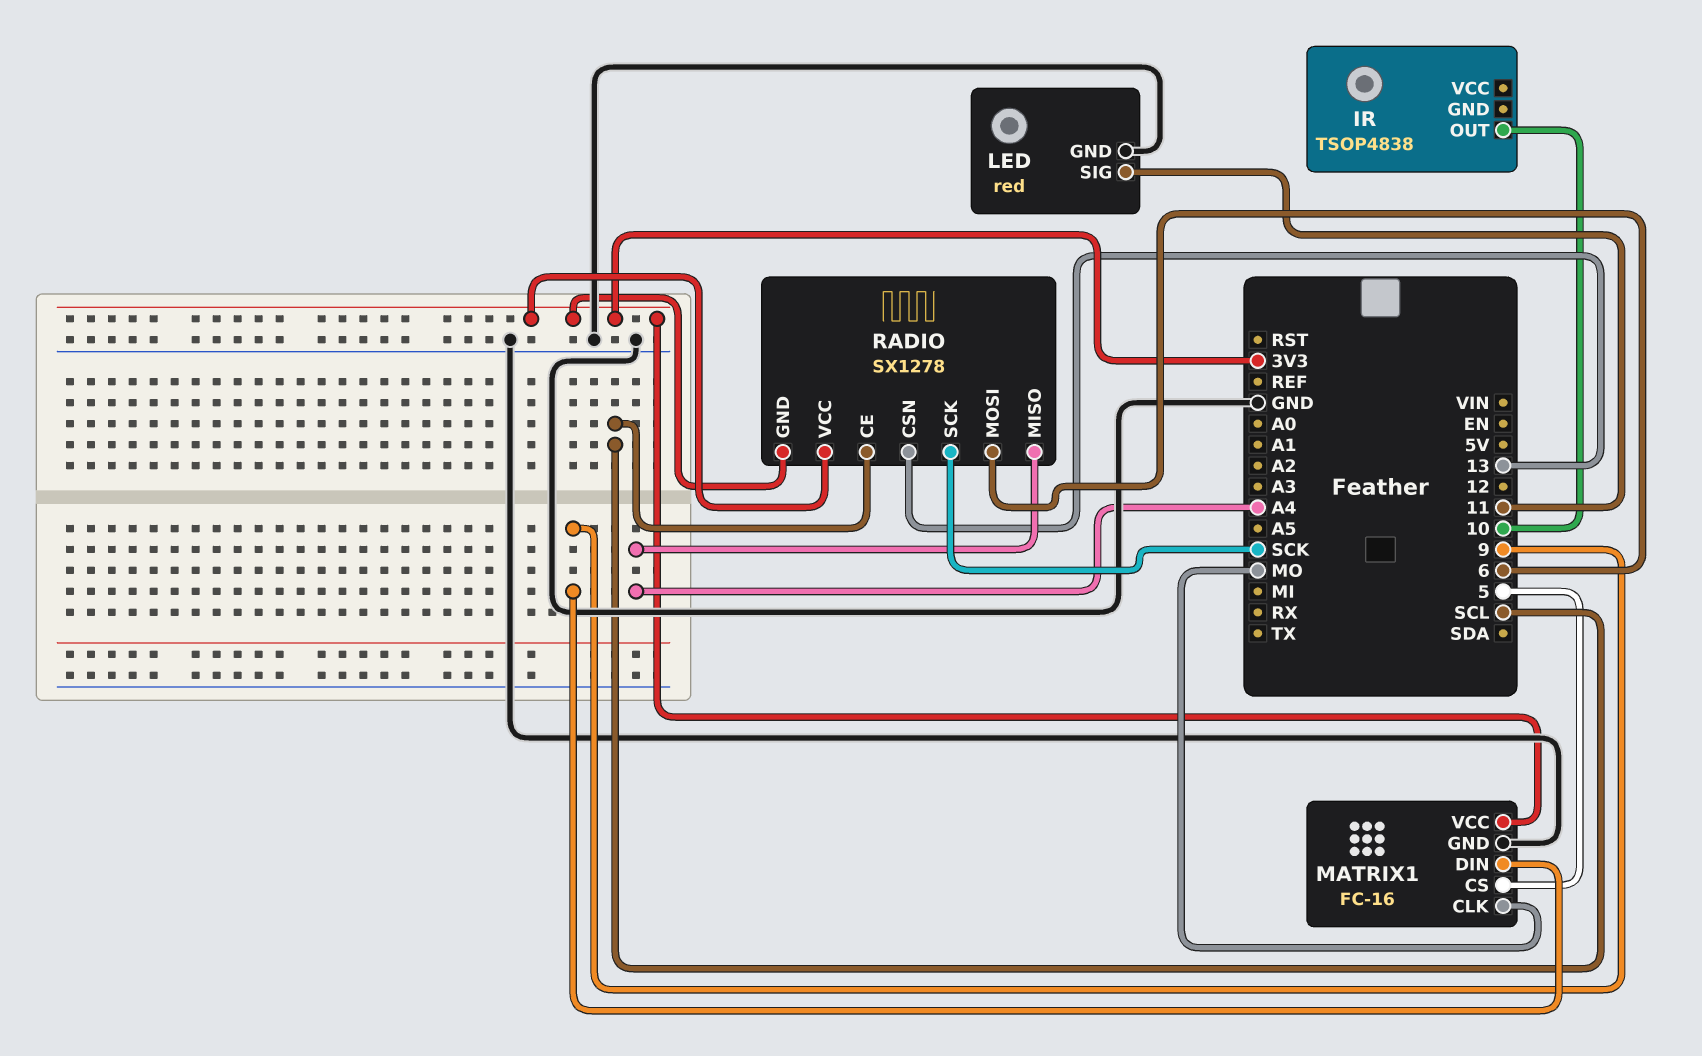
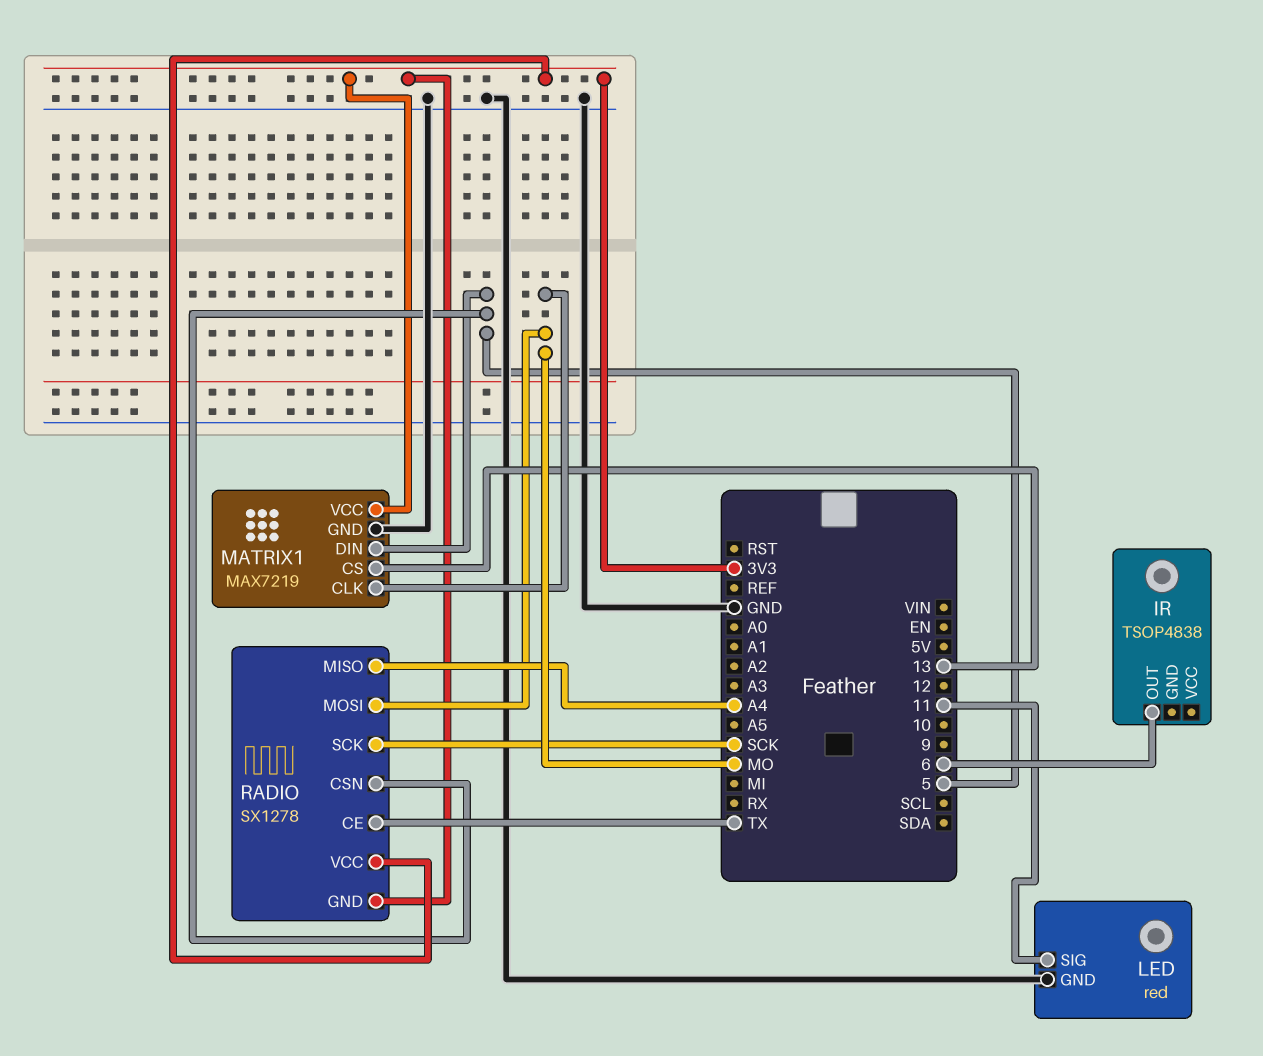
IR pin OUT: 10 -> 6
MATRIX1: FC-16 -> MAX7219
MATRIX1 pin CS: 5 -> 13
MATRIX1 pin DIN: 9 -> 5
RADIO pin CE: SCL -> TX
RADIO pin CSN: 13 -> 5
RADIO pin MOSI: 6 -> MO

